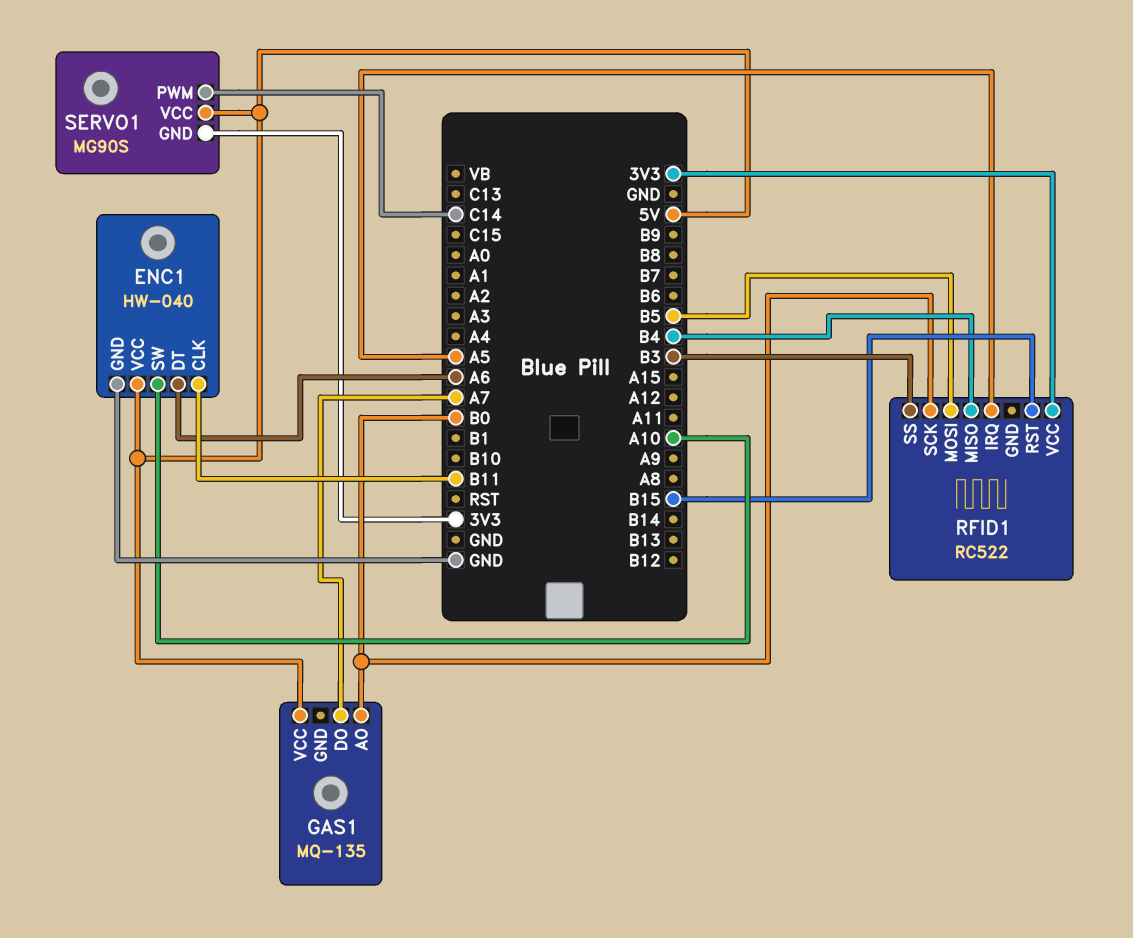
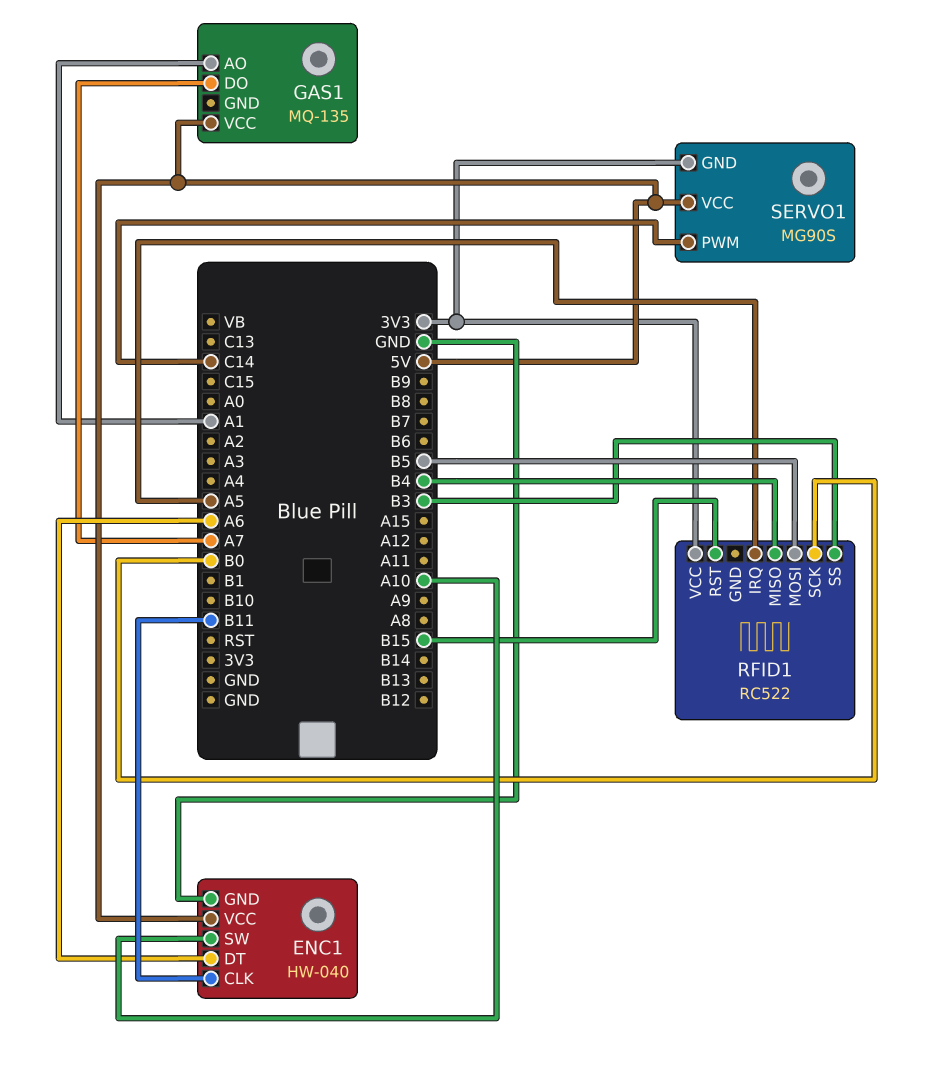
GAS1 pin AO: B0 -> A1

